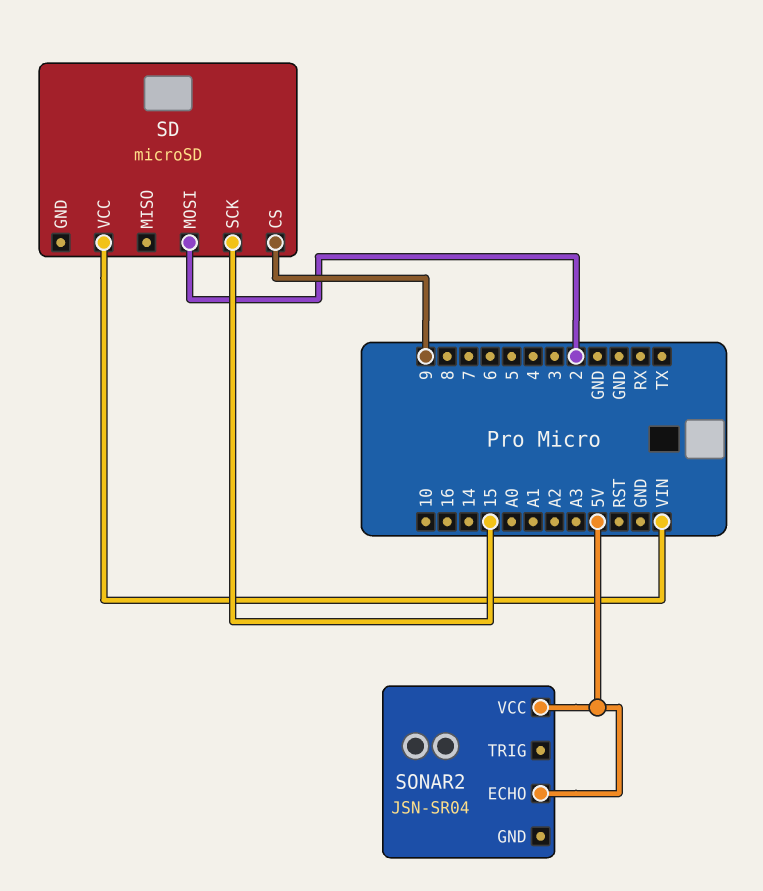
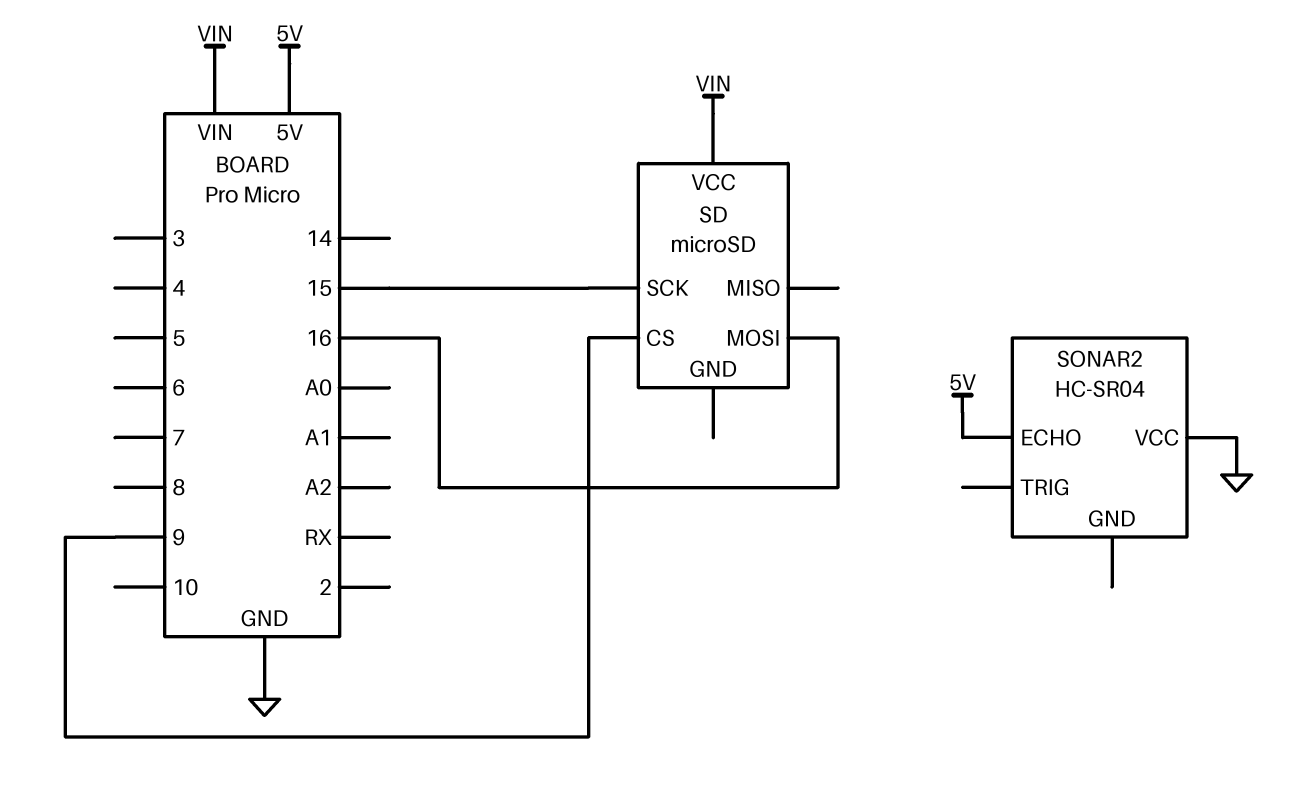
SD pin MOSI: 2 -> 16
SONAR2: JSN-SR04 -> HC-SR04
SONAR2 pin VCC: 5V -> GND

